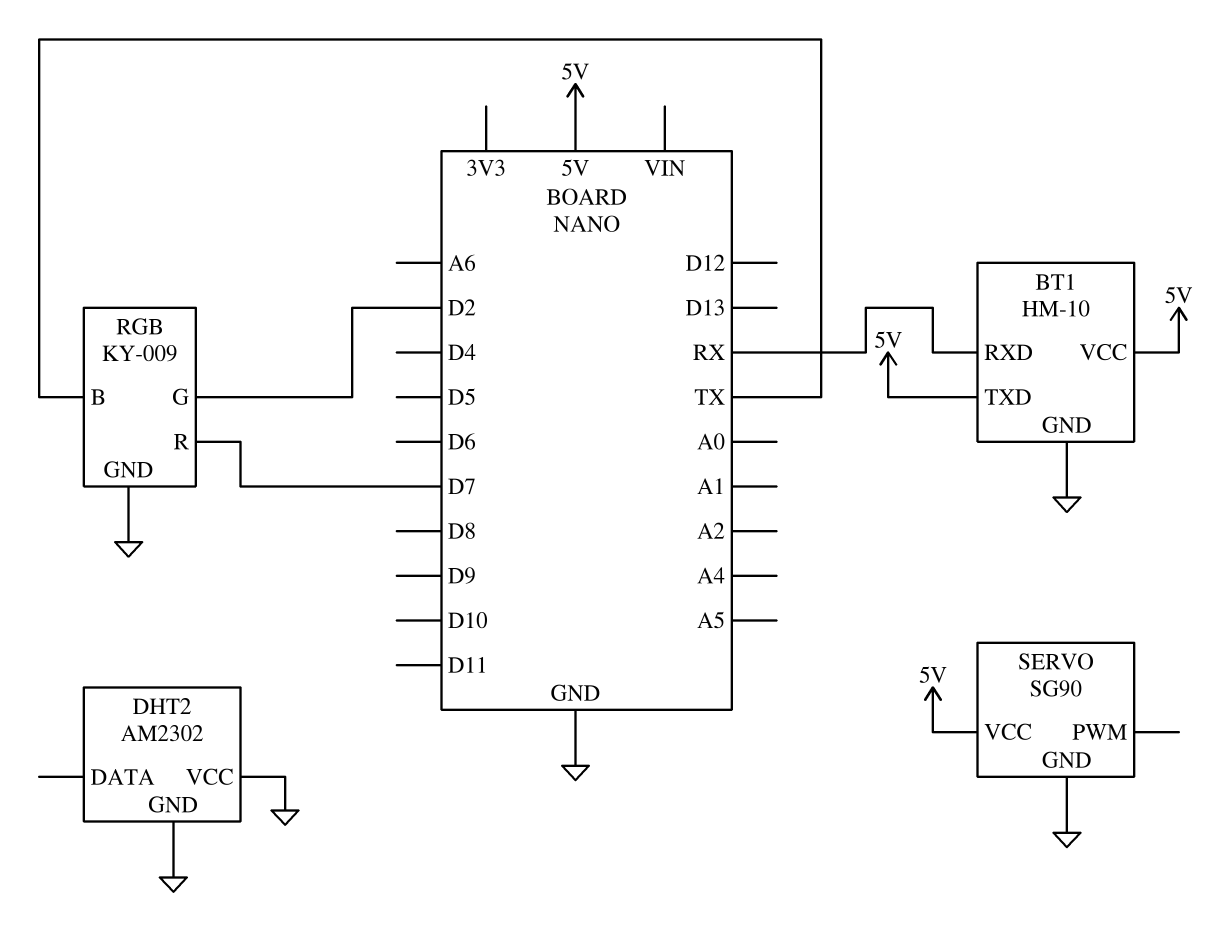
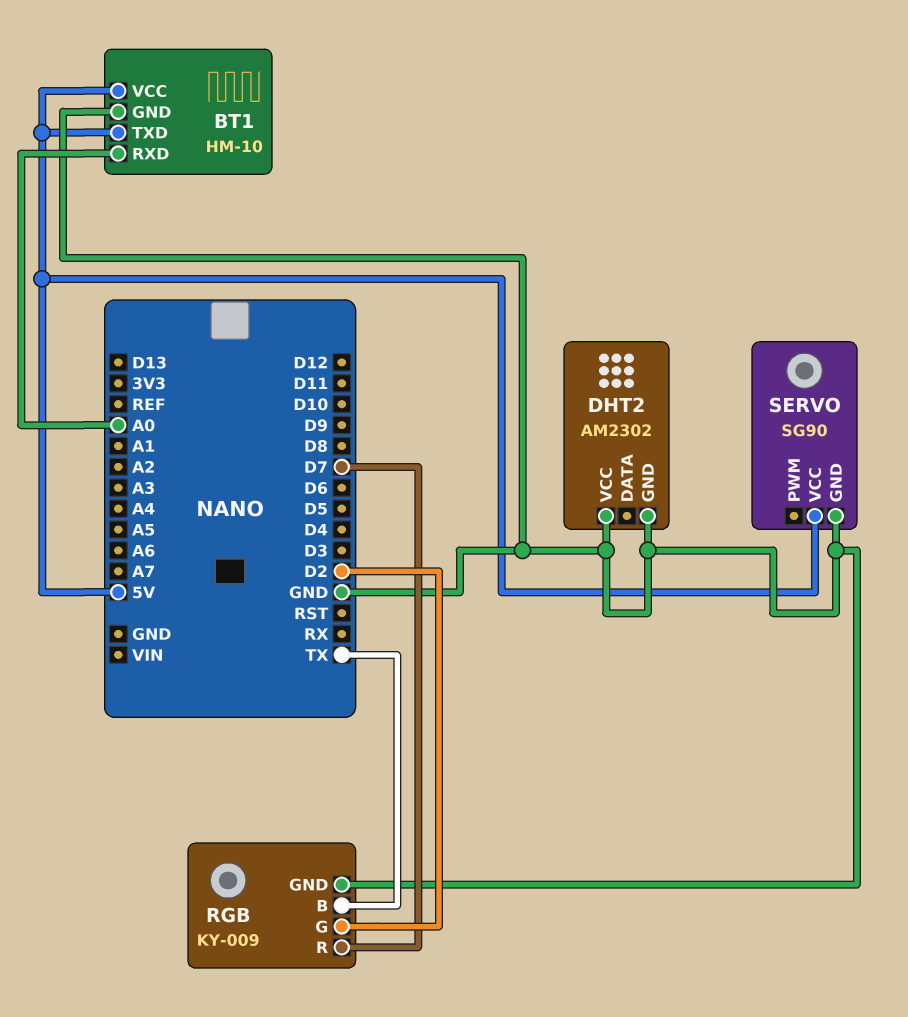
BT1 pin RXD: RX -> A0

